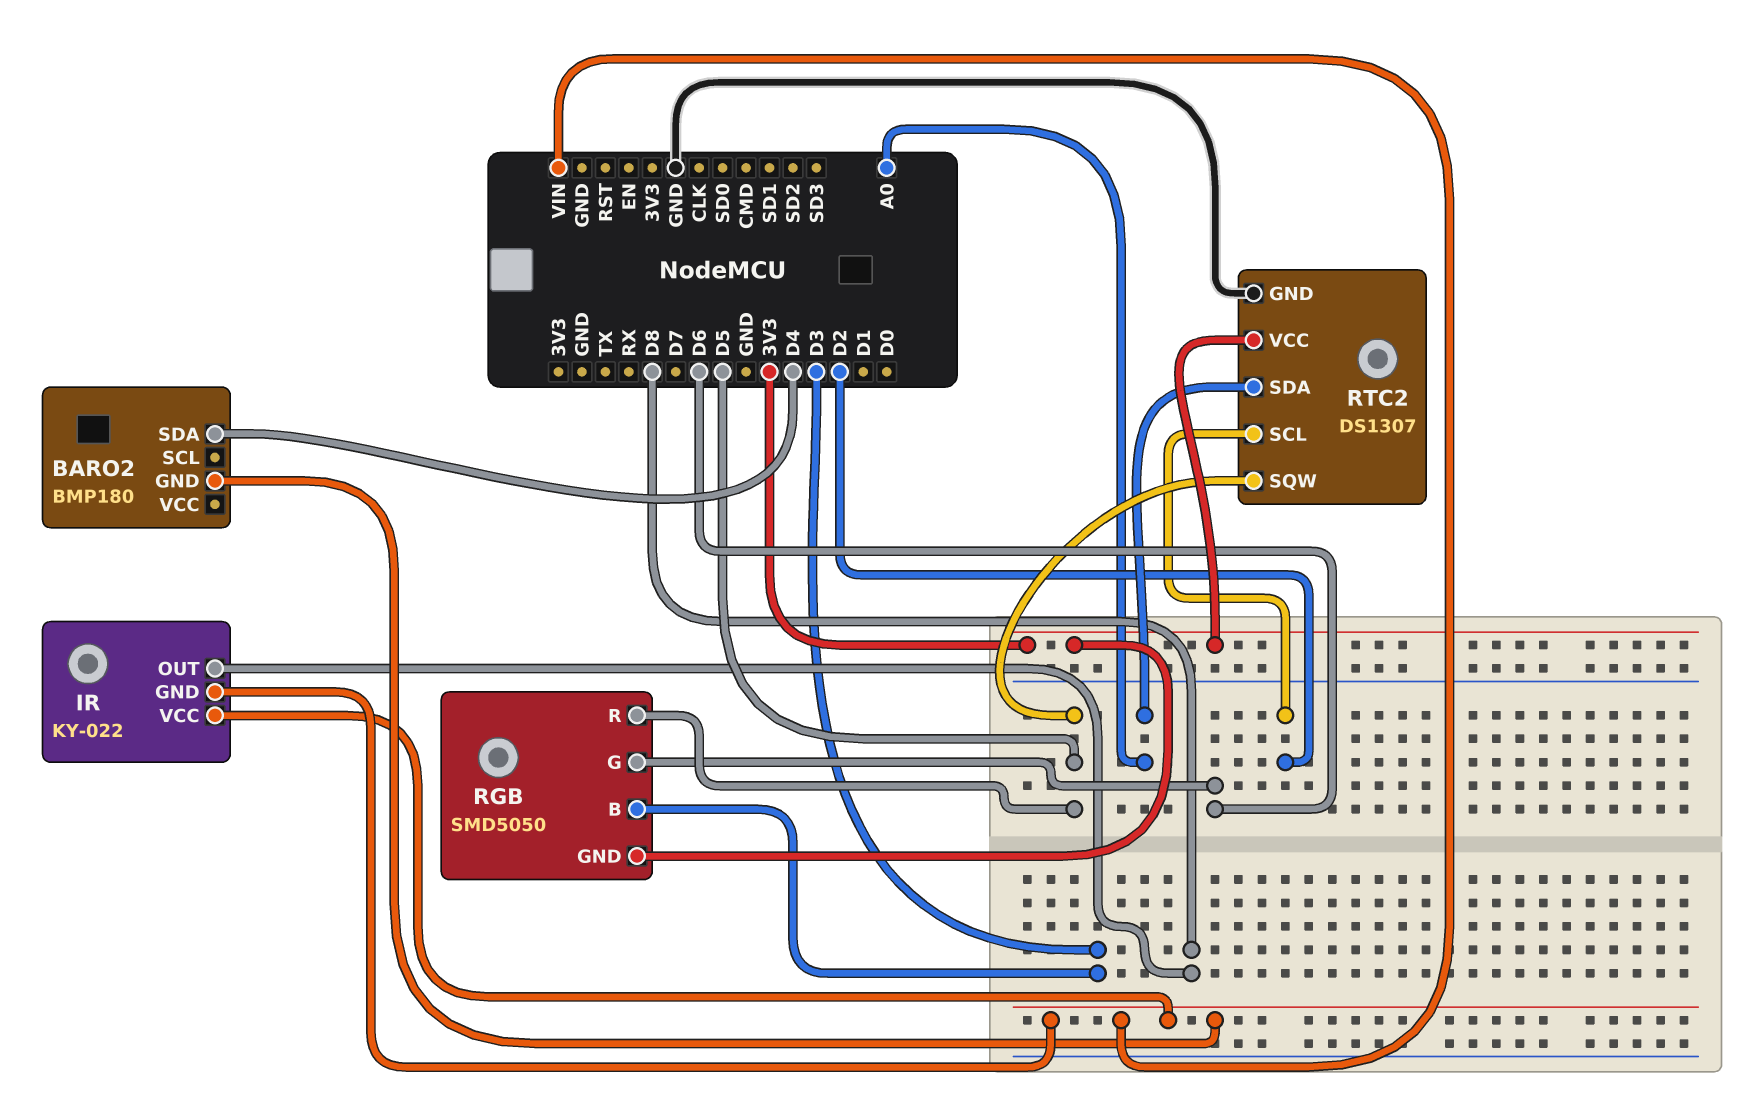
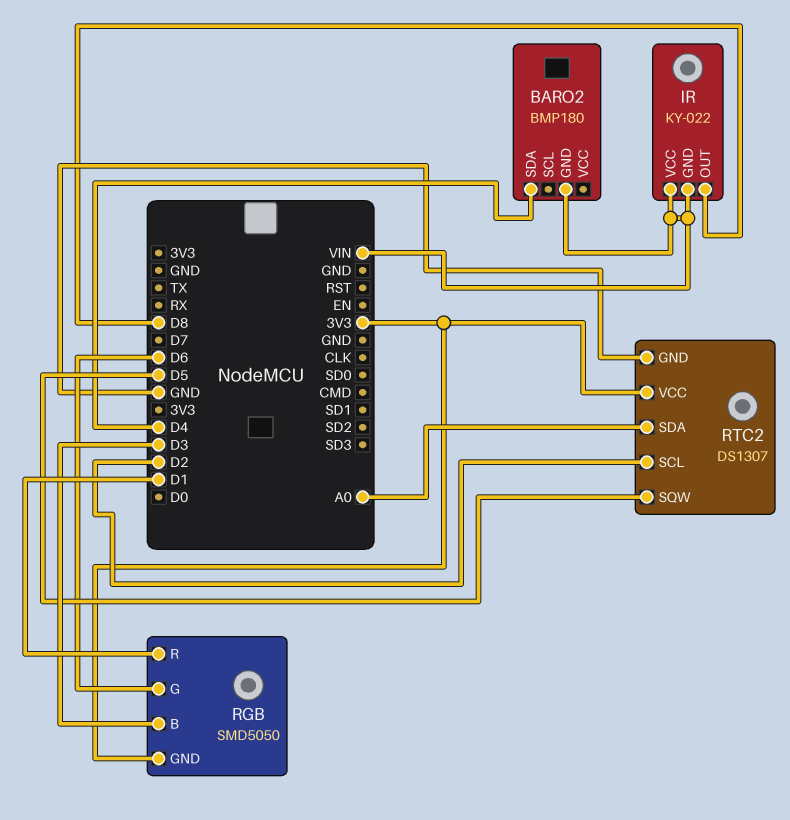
RGB pin R: D5 -> D1

